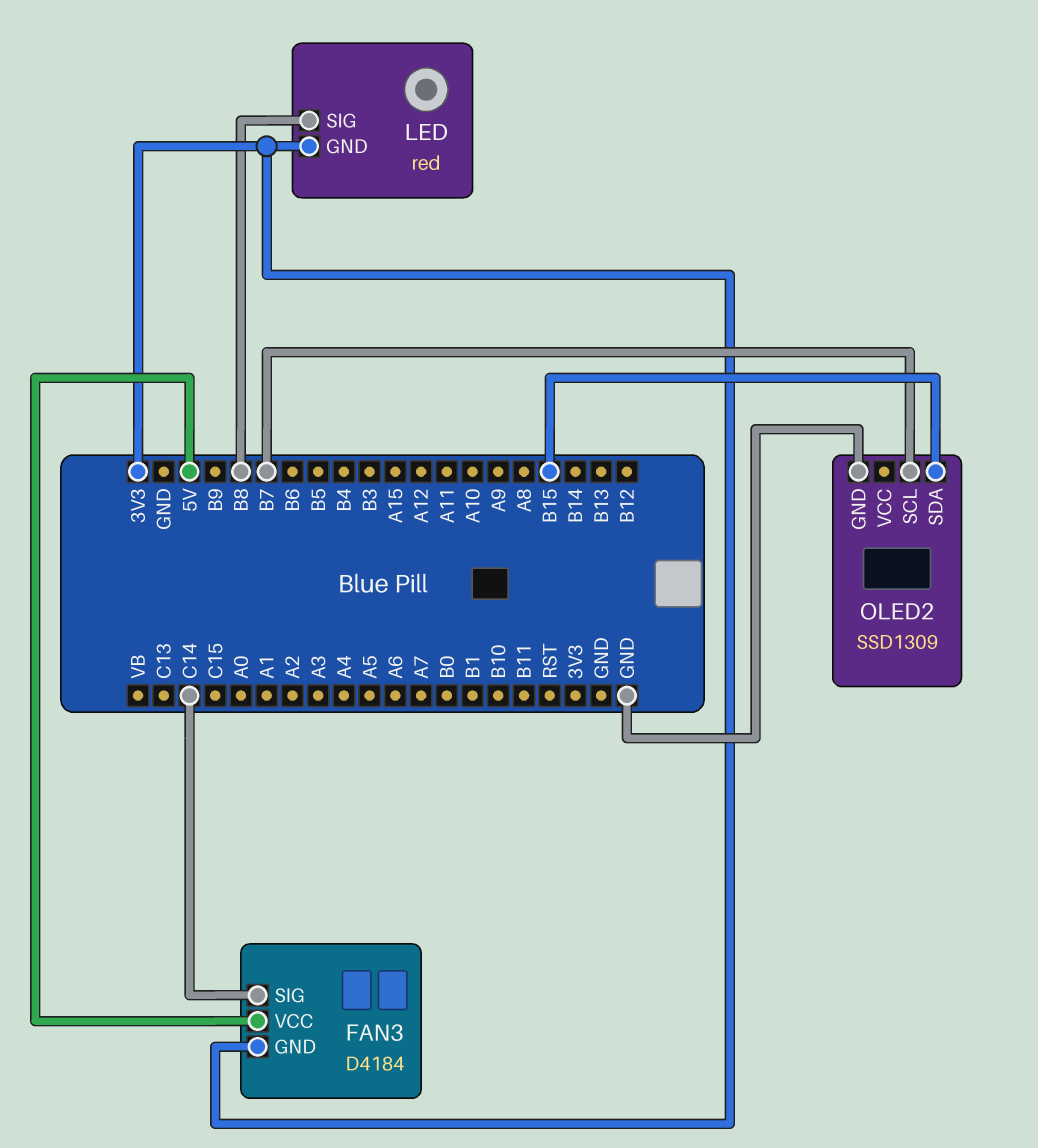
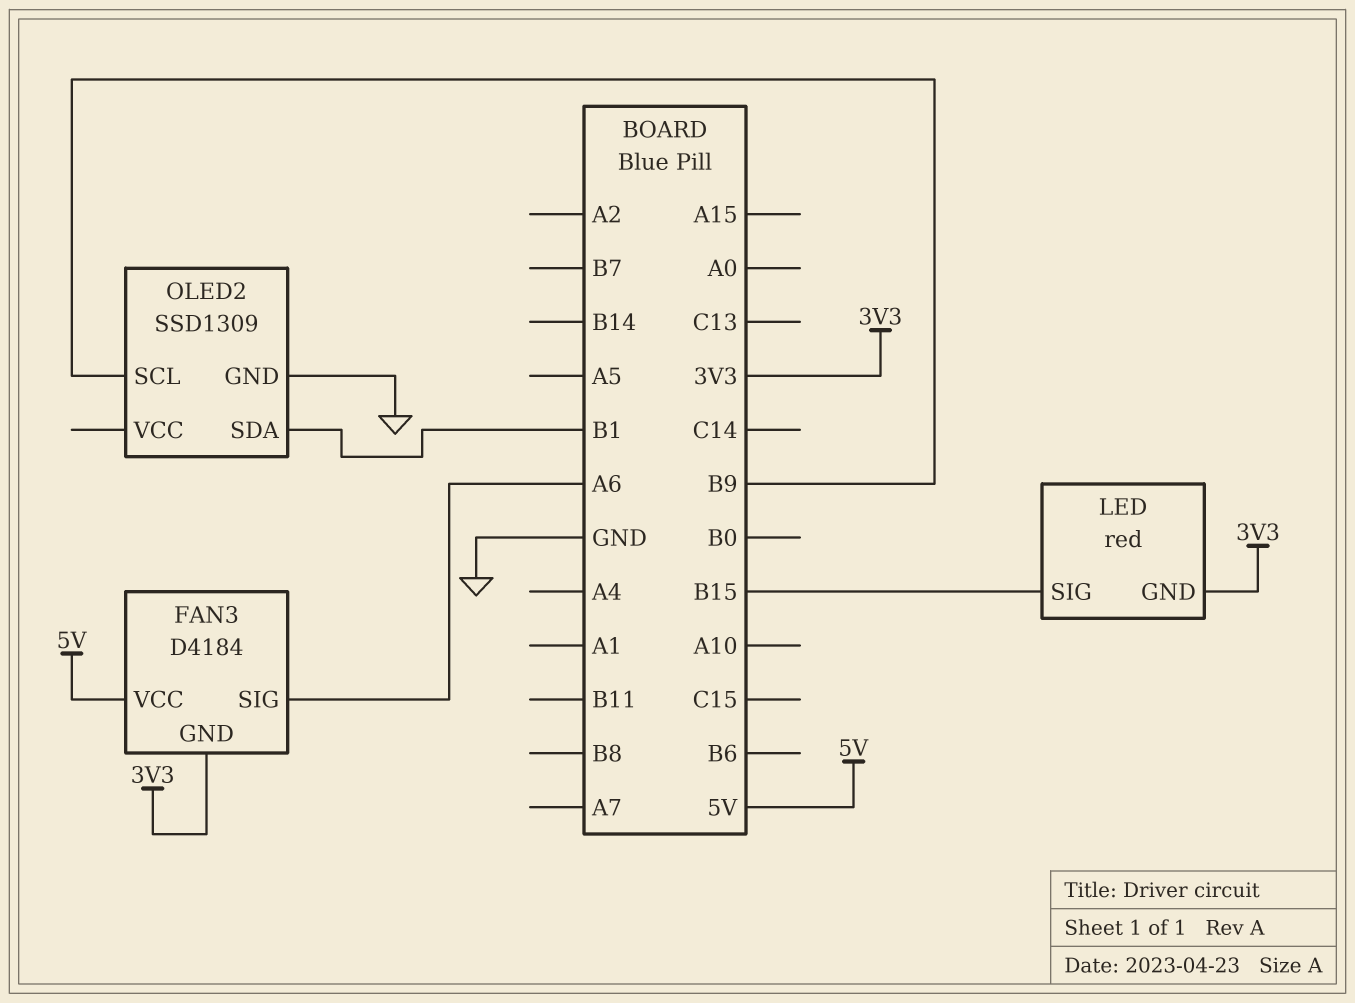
FAN3 pin SIG: C14 -> A6
LED pin SIG: B8 -> B15
OLED2 pin SCL: B7 -> B9
OLED2 pin SDA: B15 -> B1

